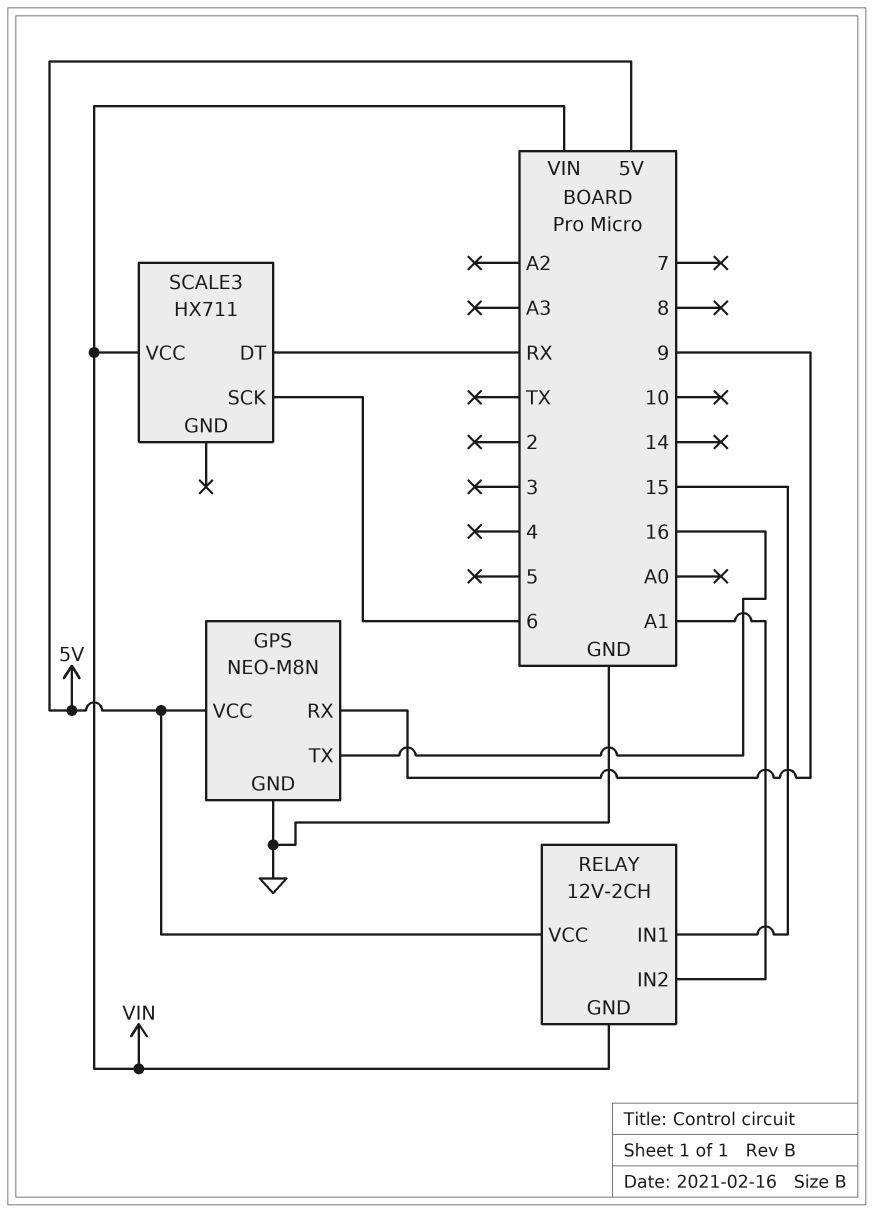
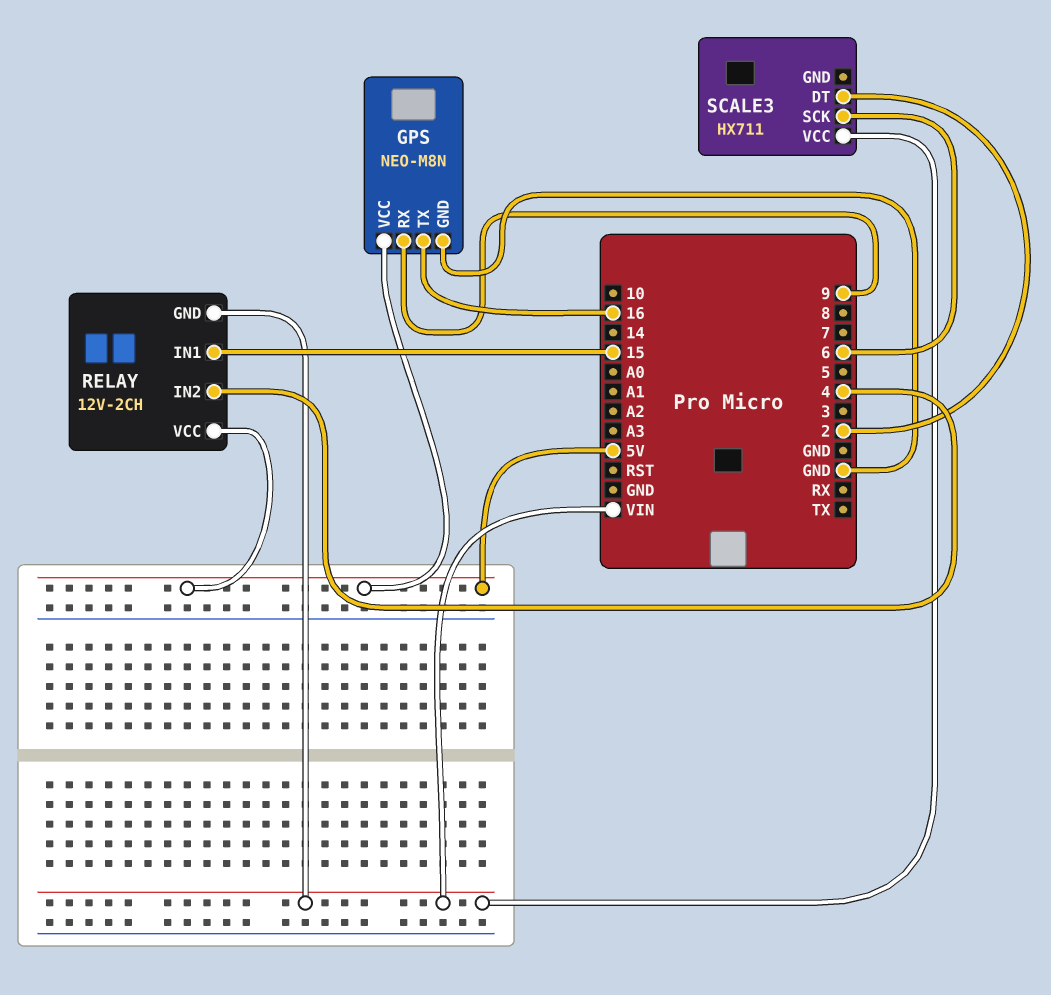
RELAY pin IN2: A1 -> 4
SCALE3 pin DT: RX -> 2

